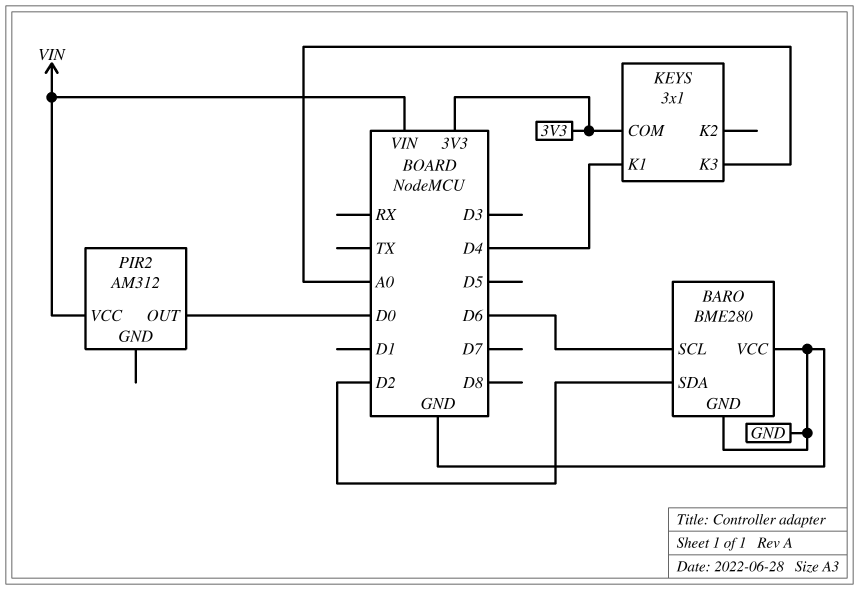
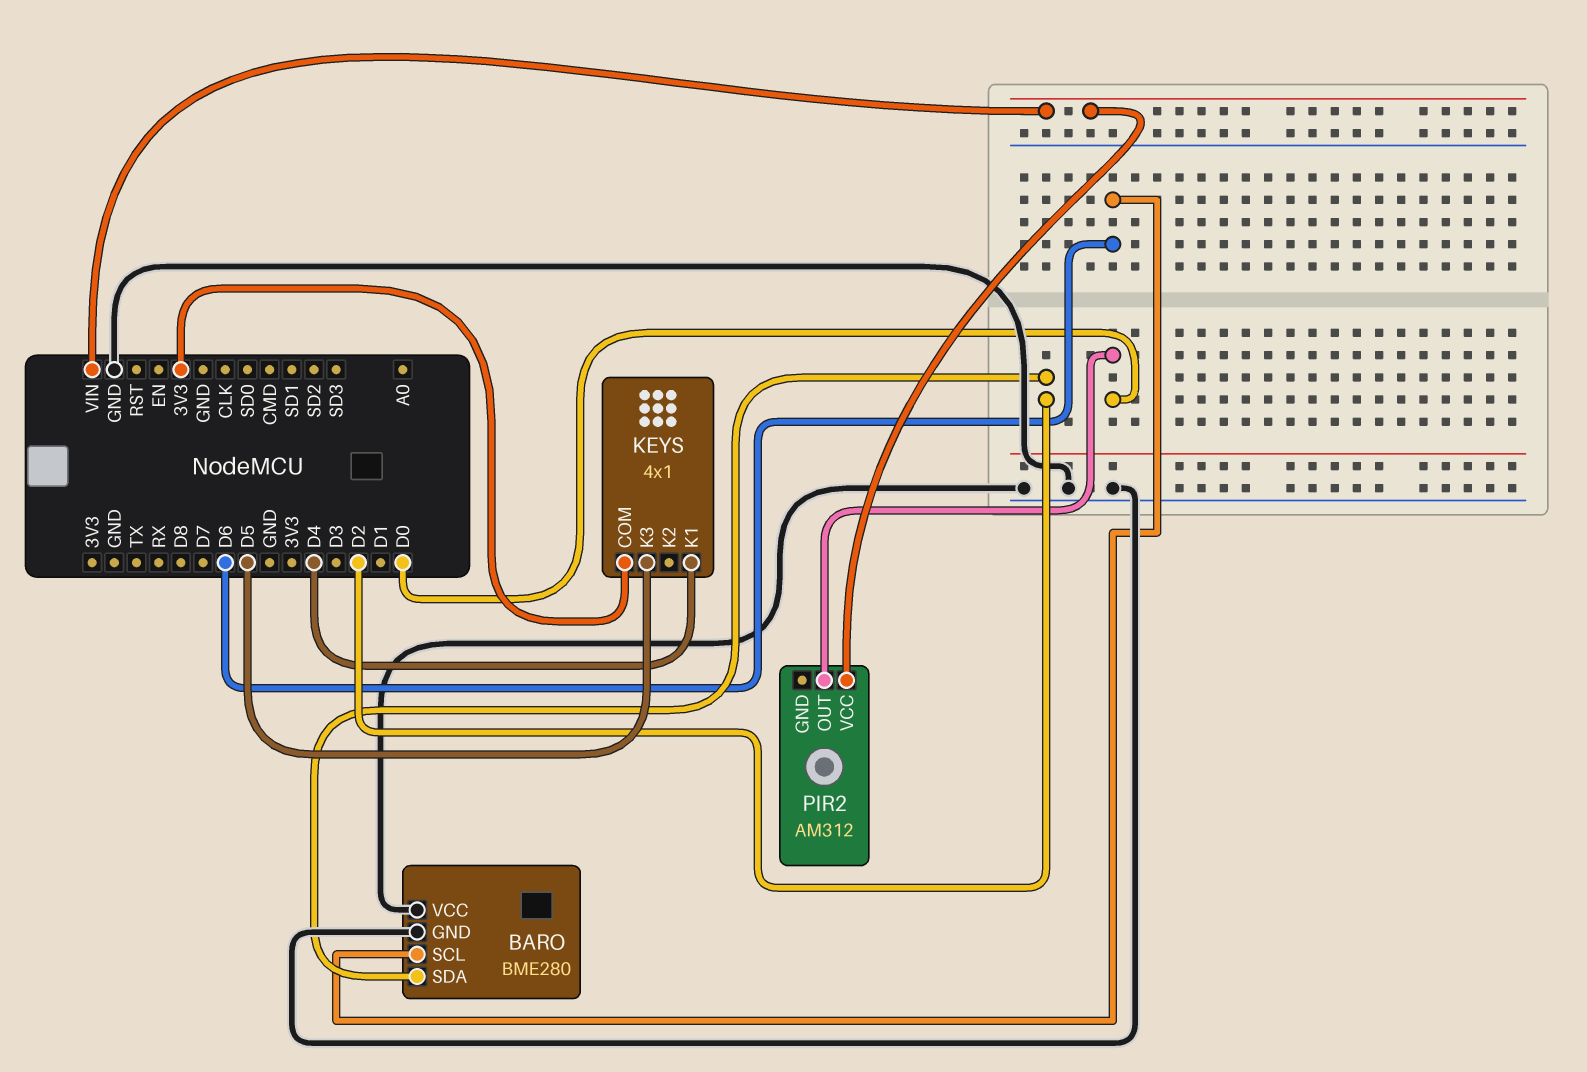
KEYS: 3x1 -> 4x1
KEYS pin K3: A0 -> D5

